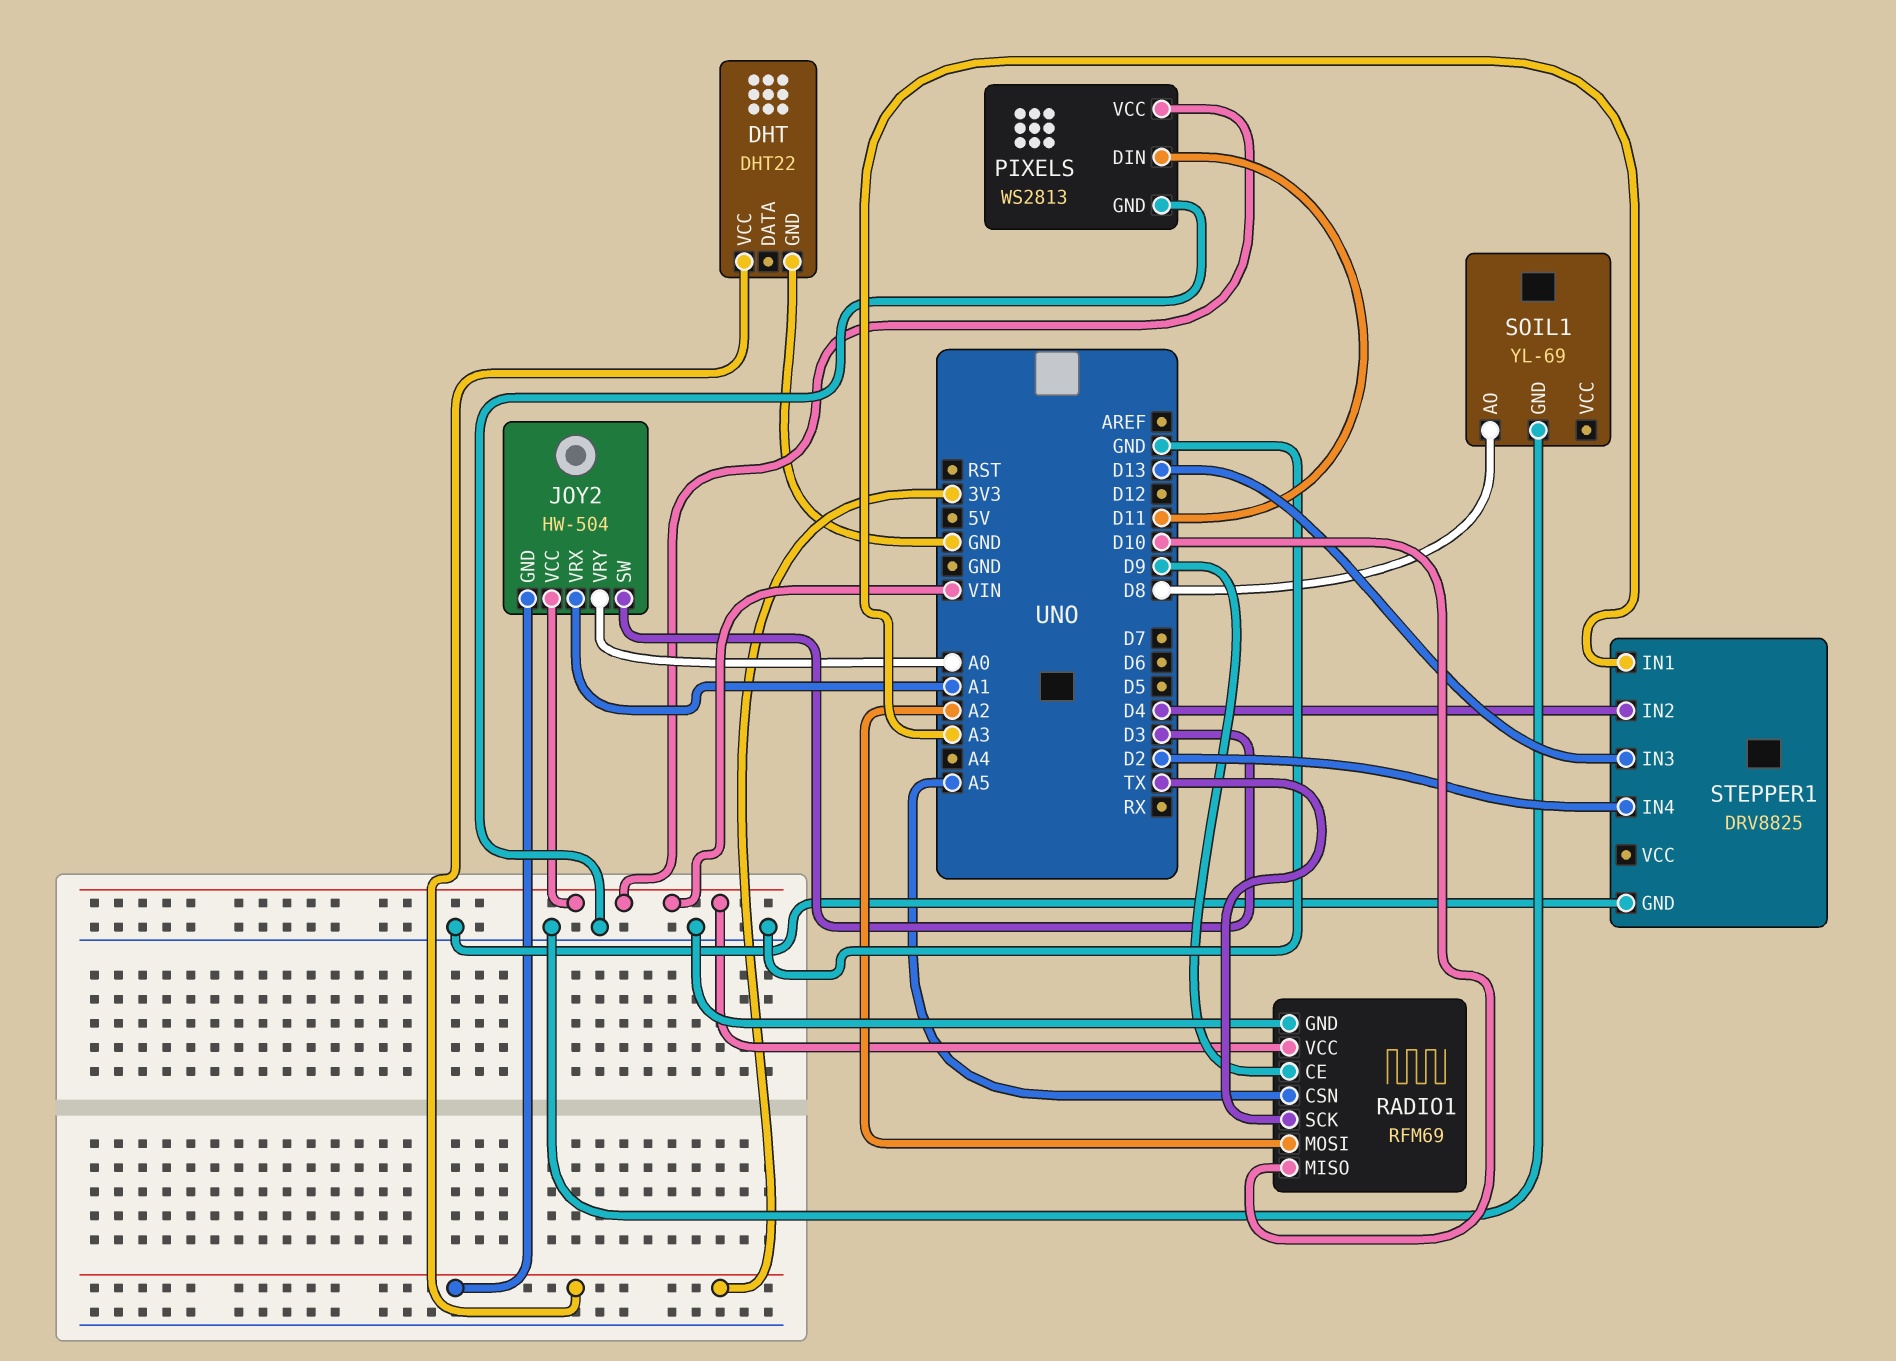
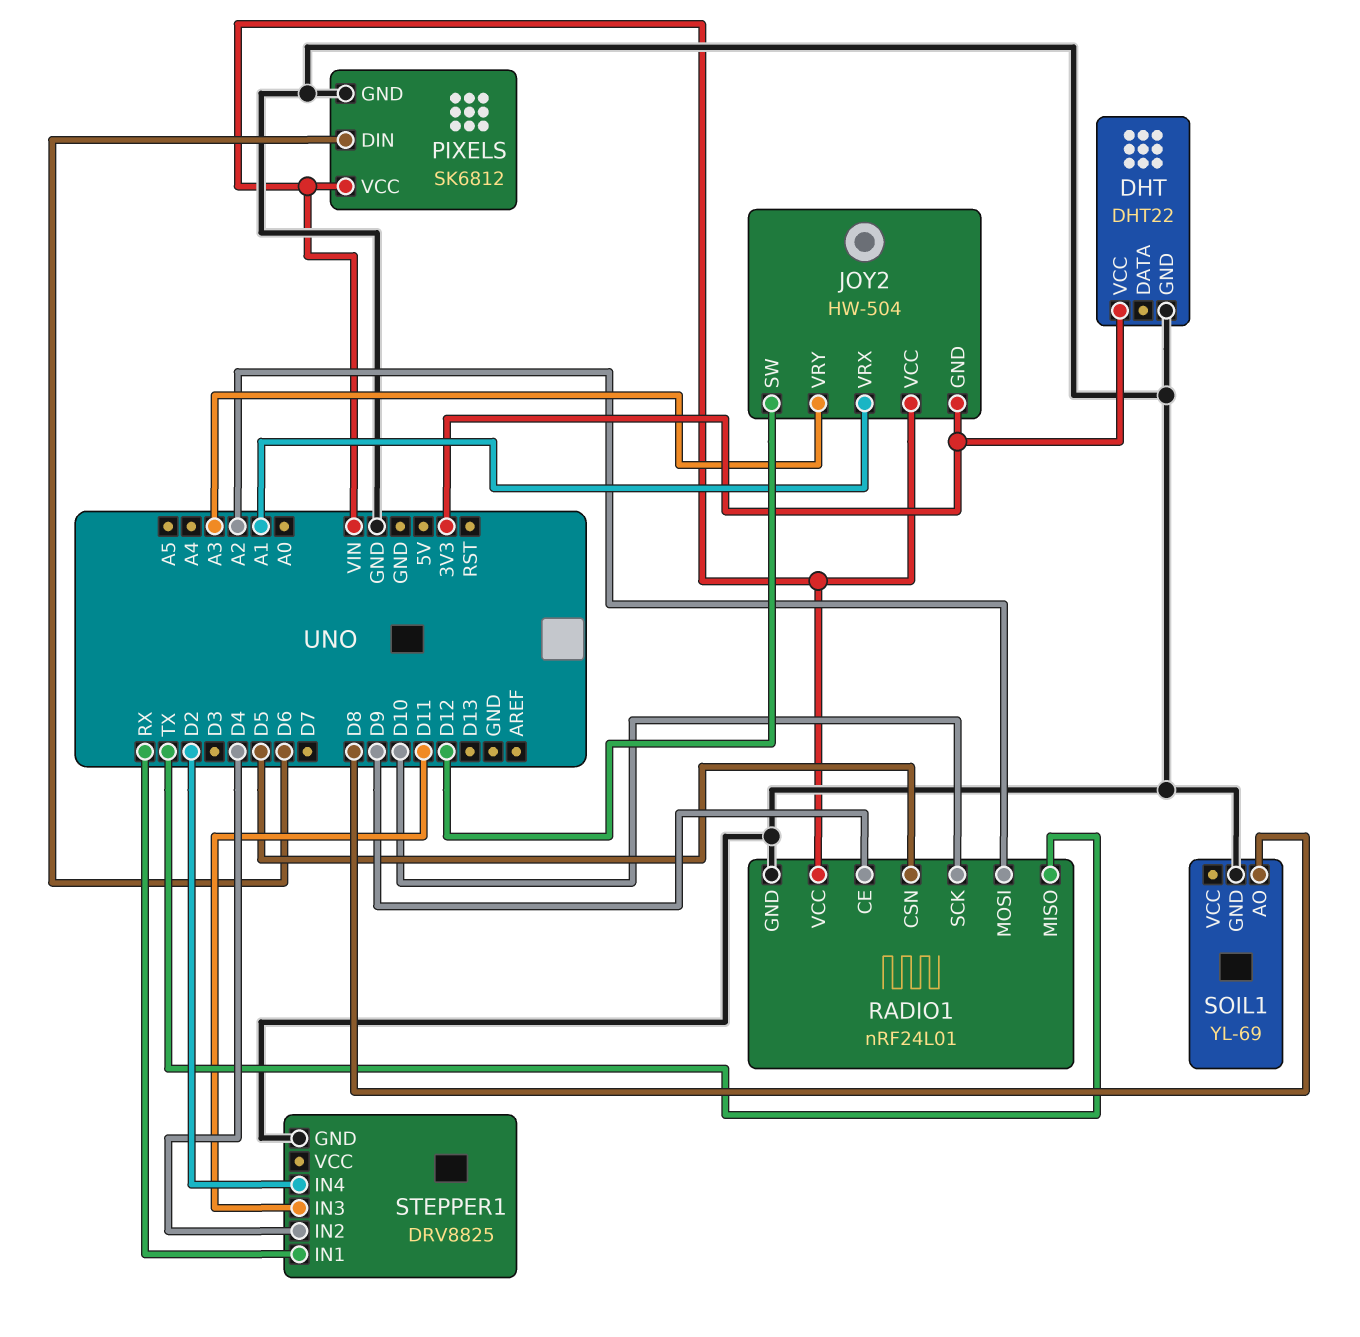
JOY2 pin SW: D3 -> D12
JOY2 pin VRY: A0 -> A3
PIXELS: WS2813 -> SK6812
PIXELS pin DIN: D11 -> D6
RADIO1: RFM69 -> nRF24L01
RADIO1 pin CSN: A5 -> D5
RADIO1 pin MISO: D10 -> TX
RADIO1 pin SCK: TX -> D10
STEPPER1 pin IN1: A3 -> RX
STEPPER1 pin IN3: D13 -> D11

